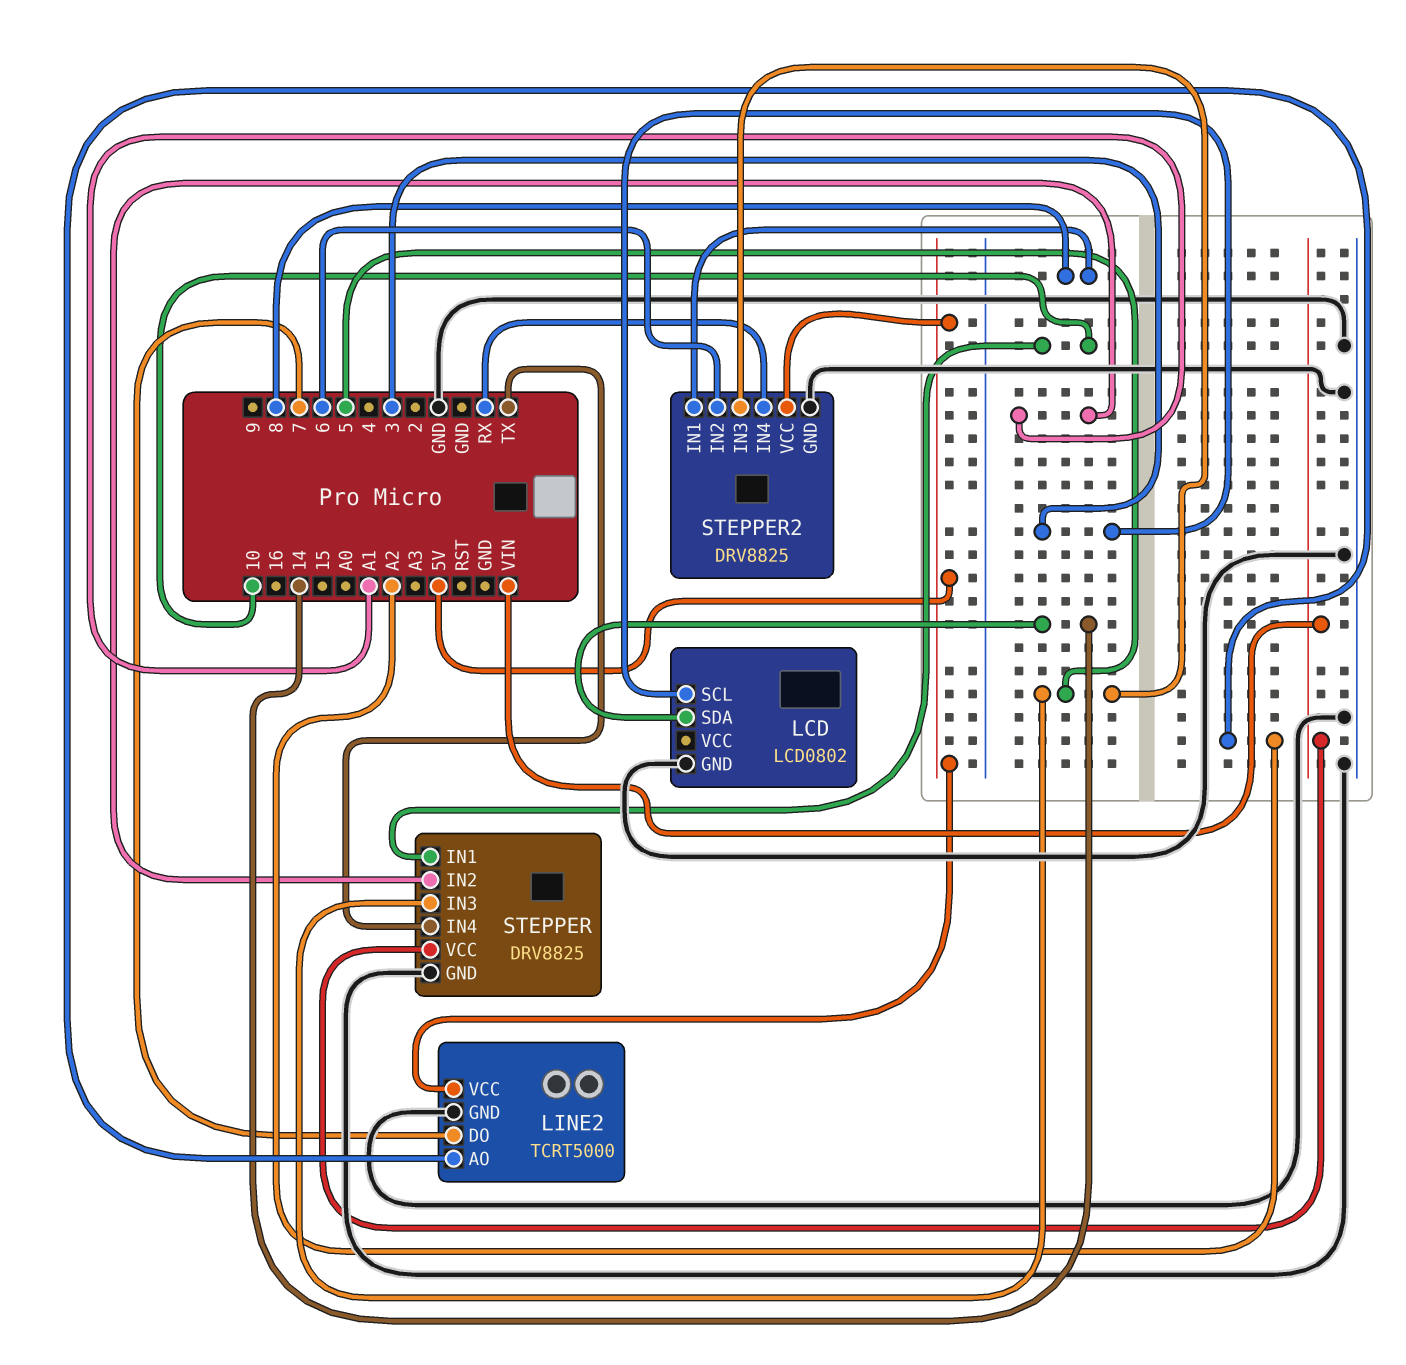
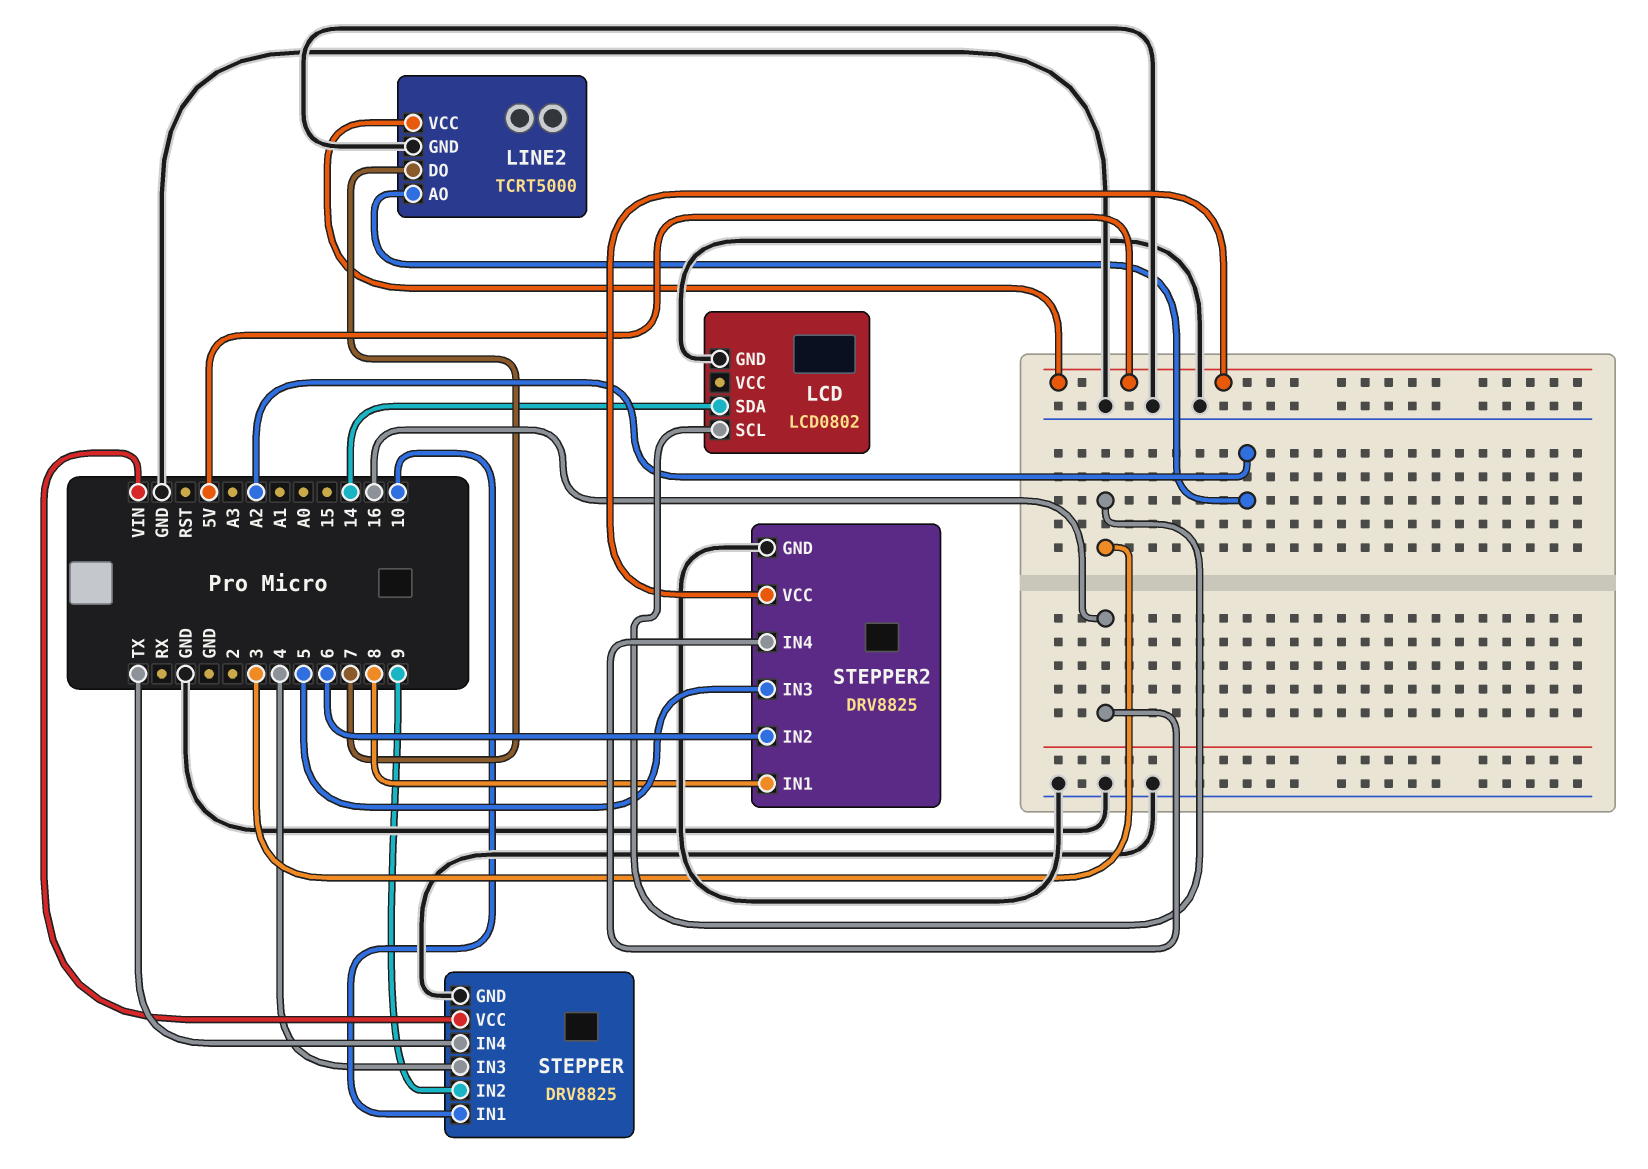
STEPPER pin IN2: A1 -> 9
STEPPER pin IN3: 5 -> 4
STEPPER2 pin IN4: RX -> 16

